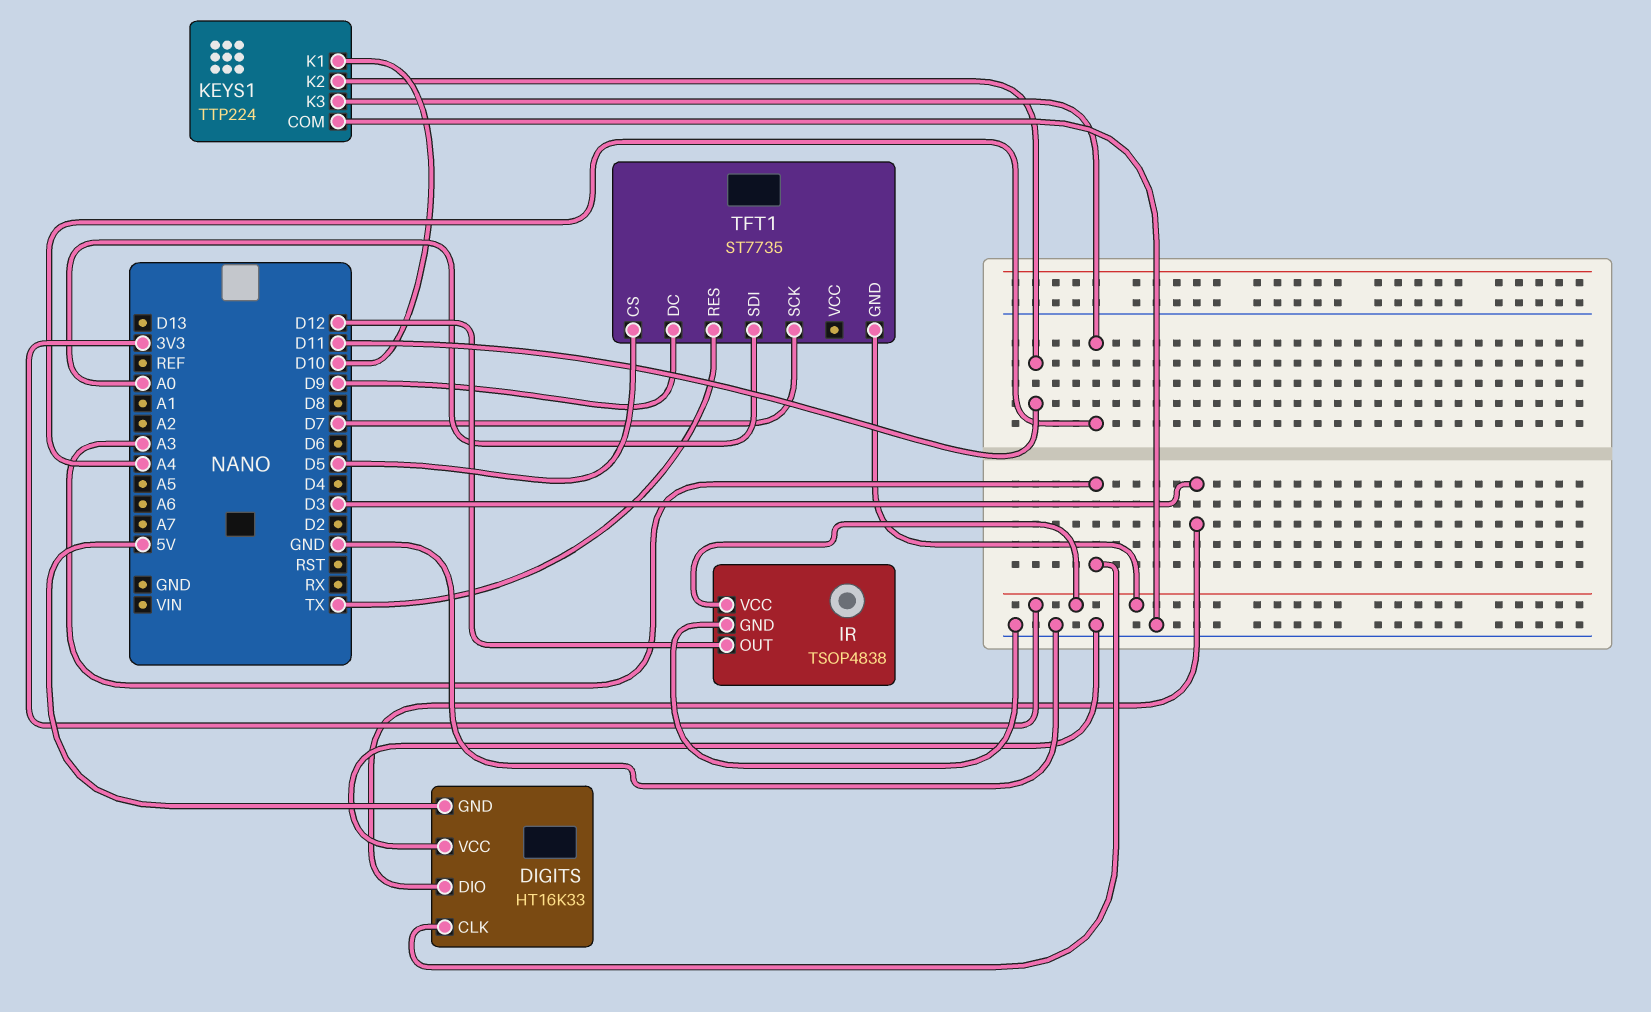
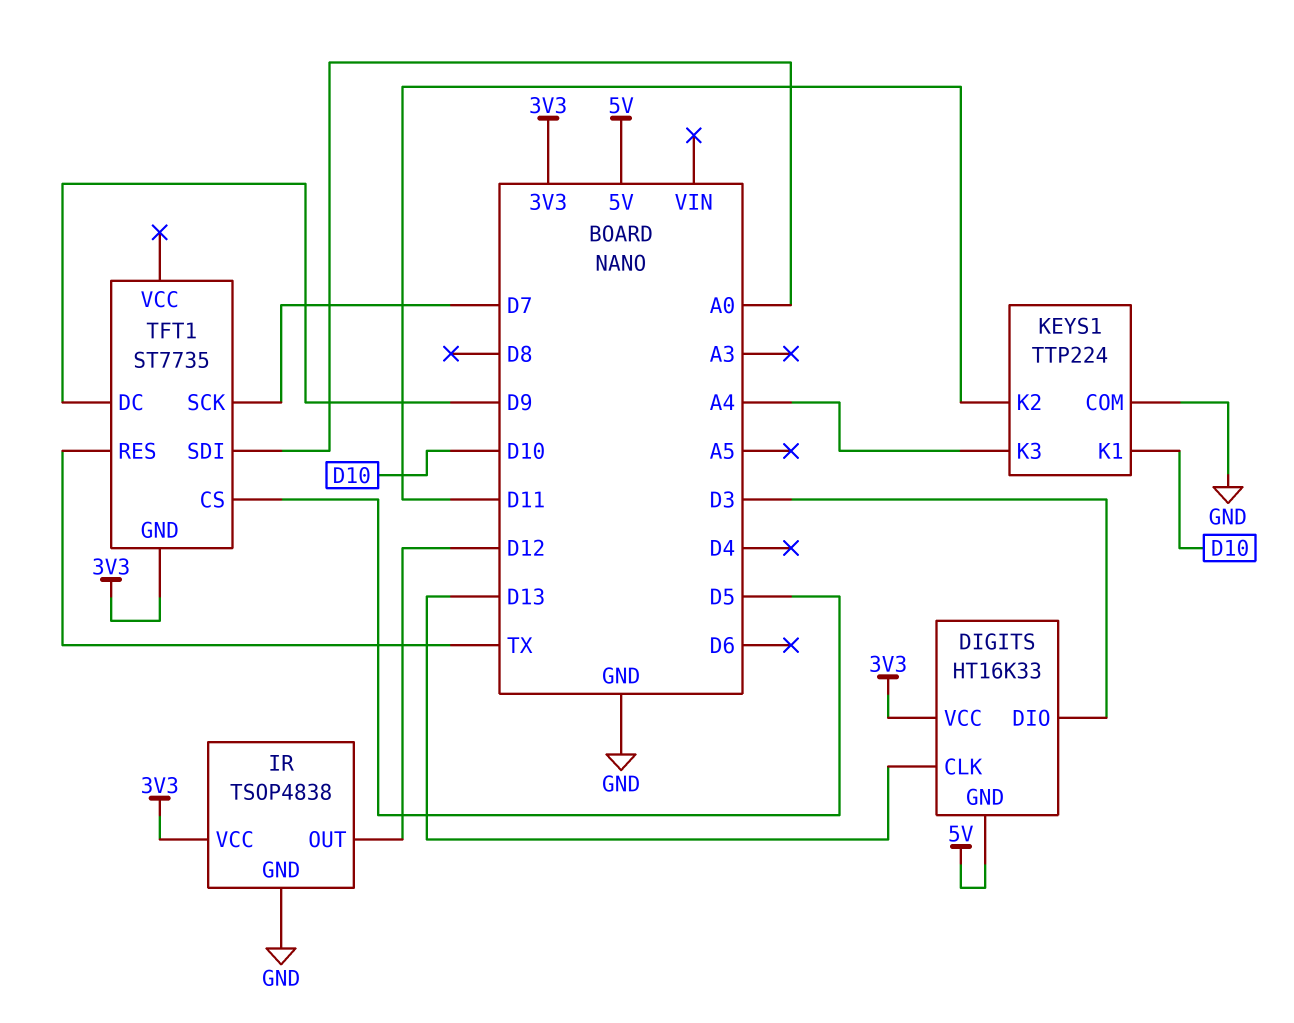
DIGITS pin CLK: A3 -> D13
DIGITS pin VCC: GND -> 3V3

